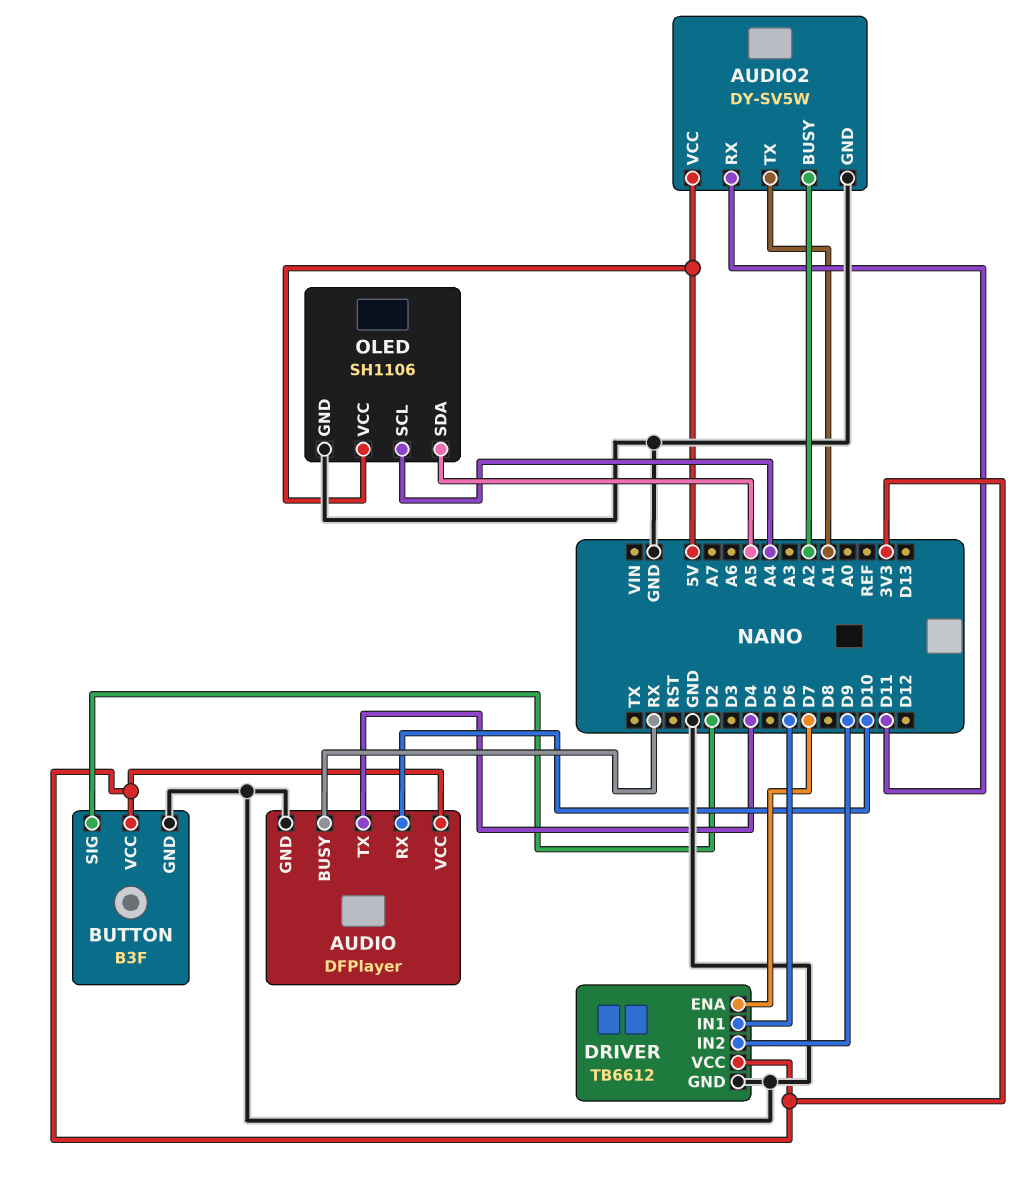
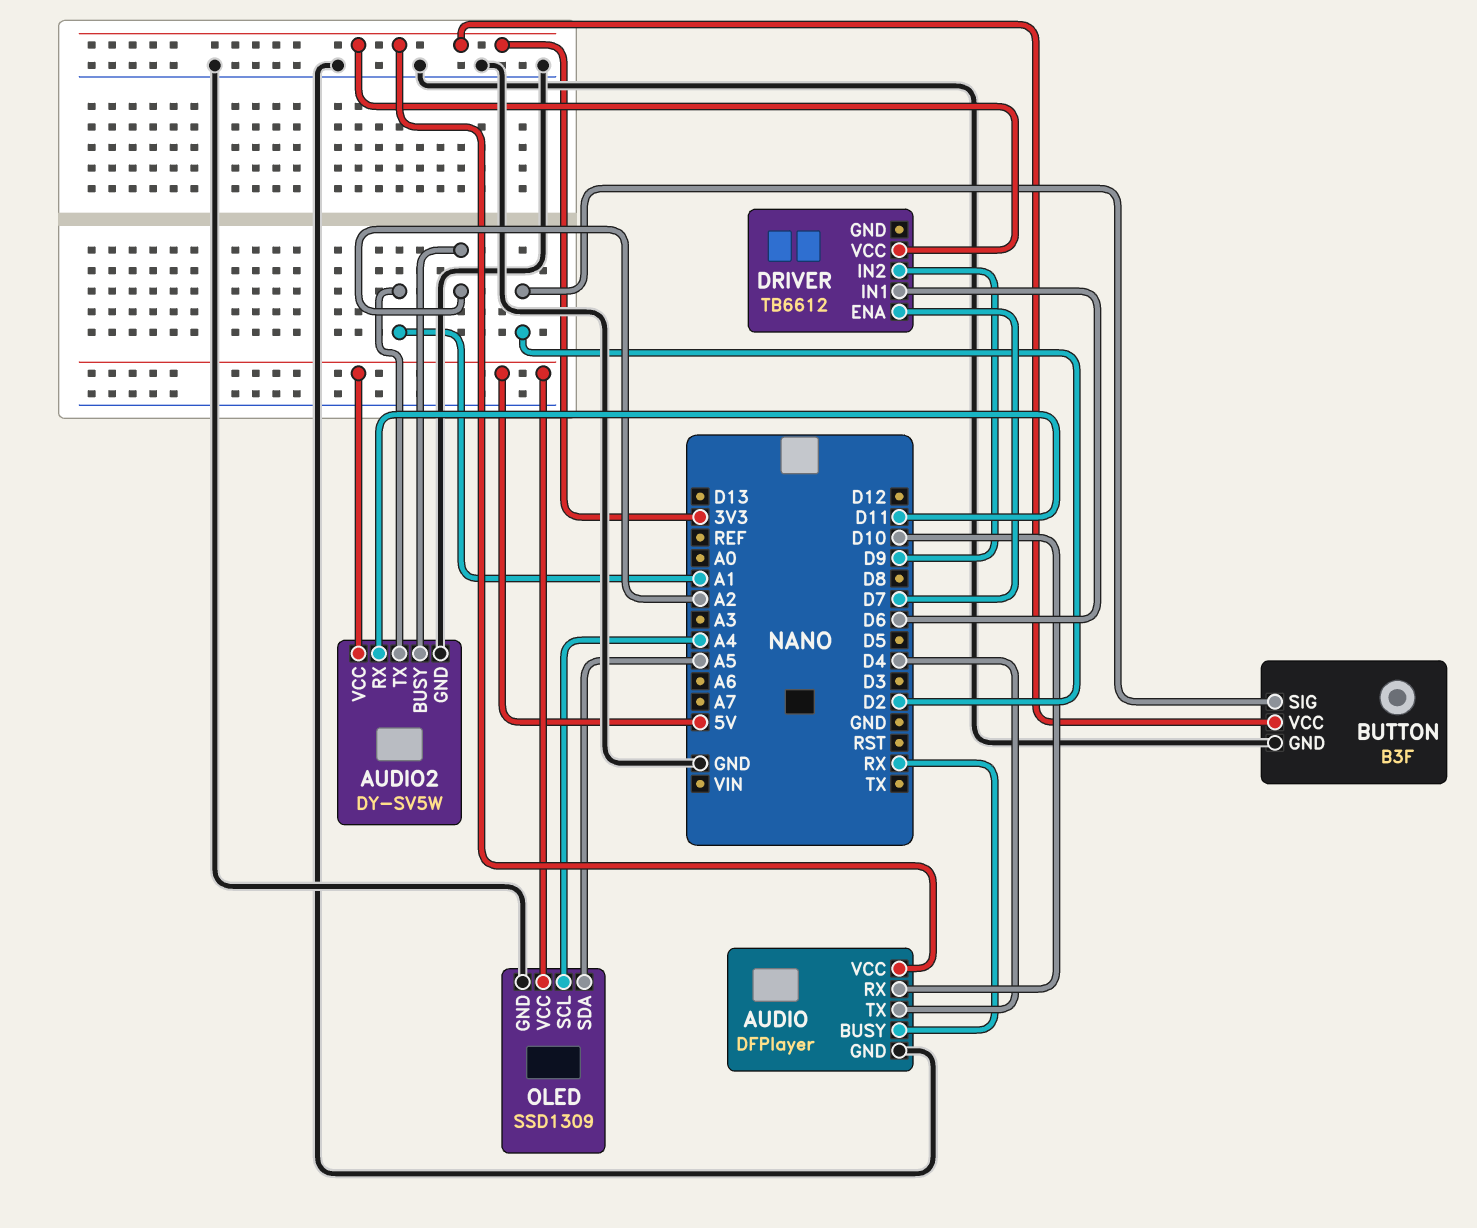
DRIVER pin GND: GND -> none
OLED: SH1106 -> SSD1309

